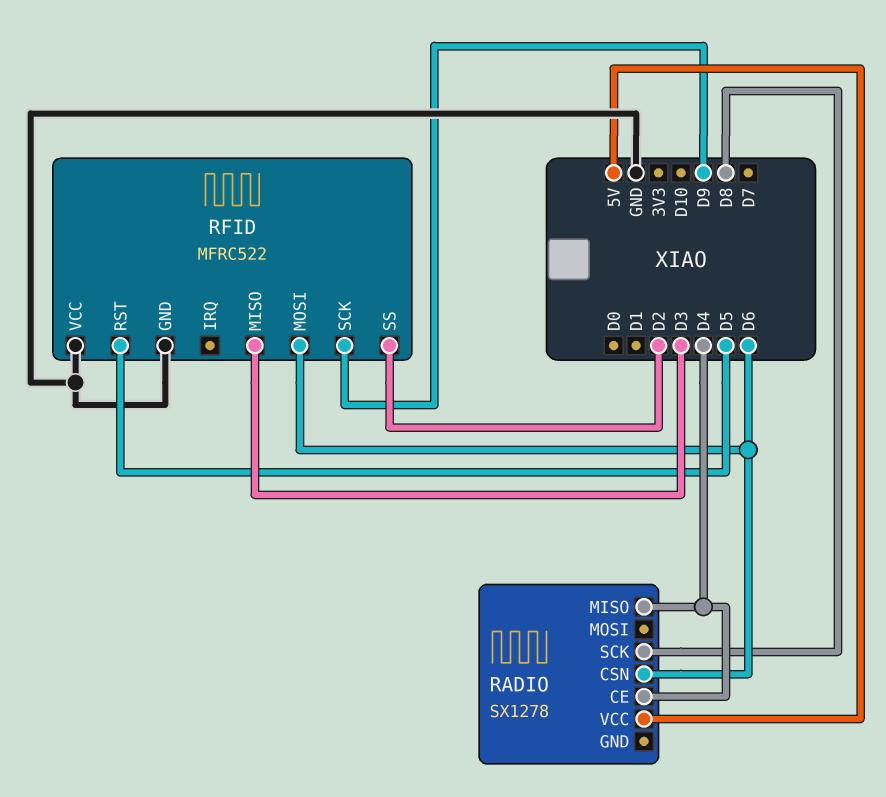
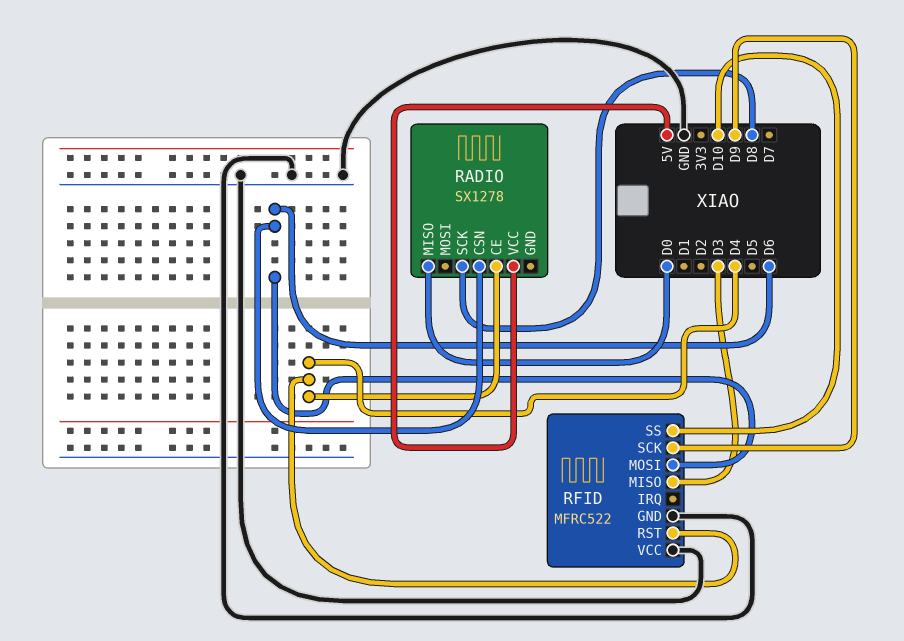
RADIO pin MISO: D4 -> D0
RFID pin RST: D5 -> D4
RFID pin SS: D2 -> D10

